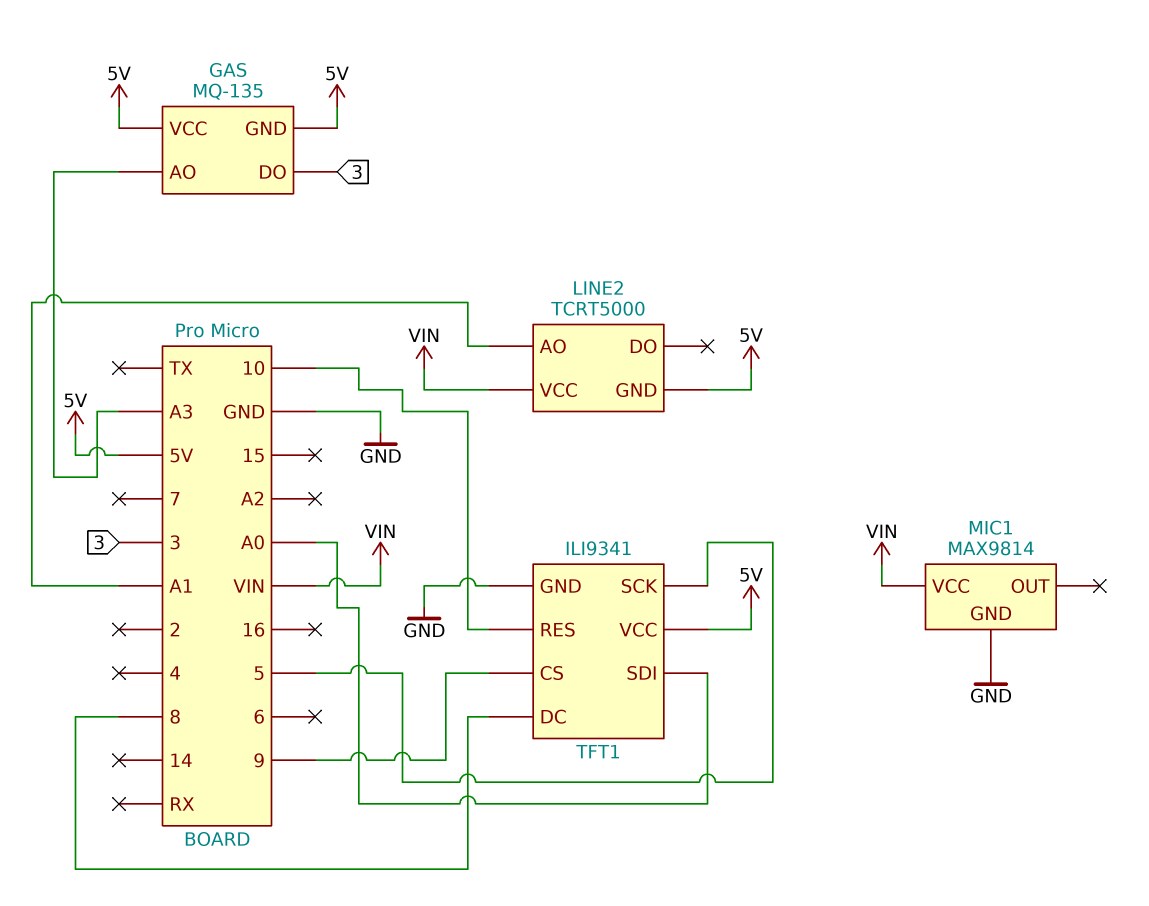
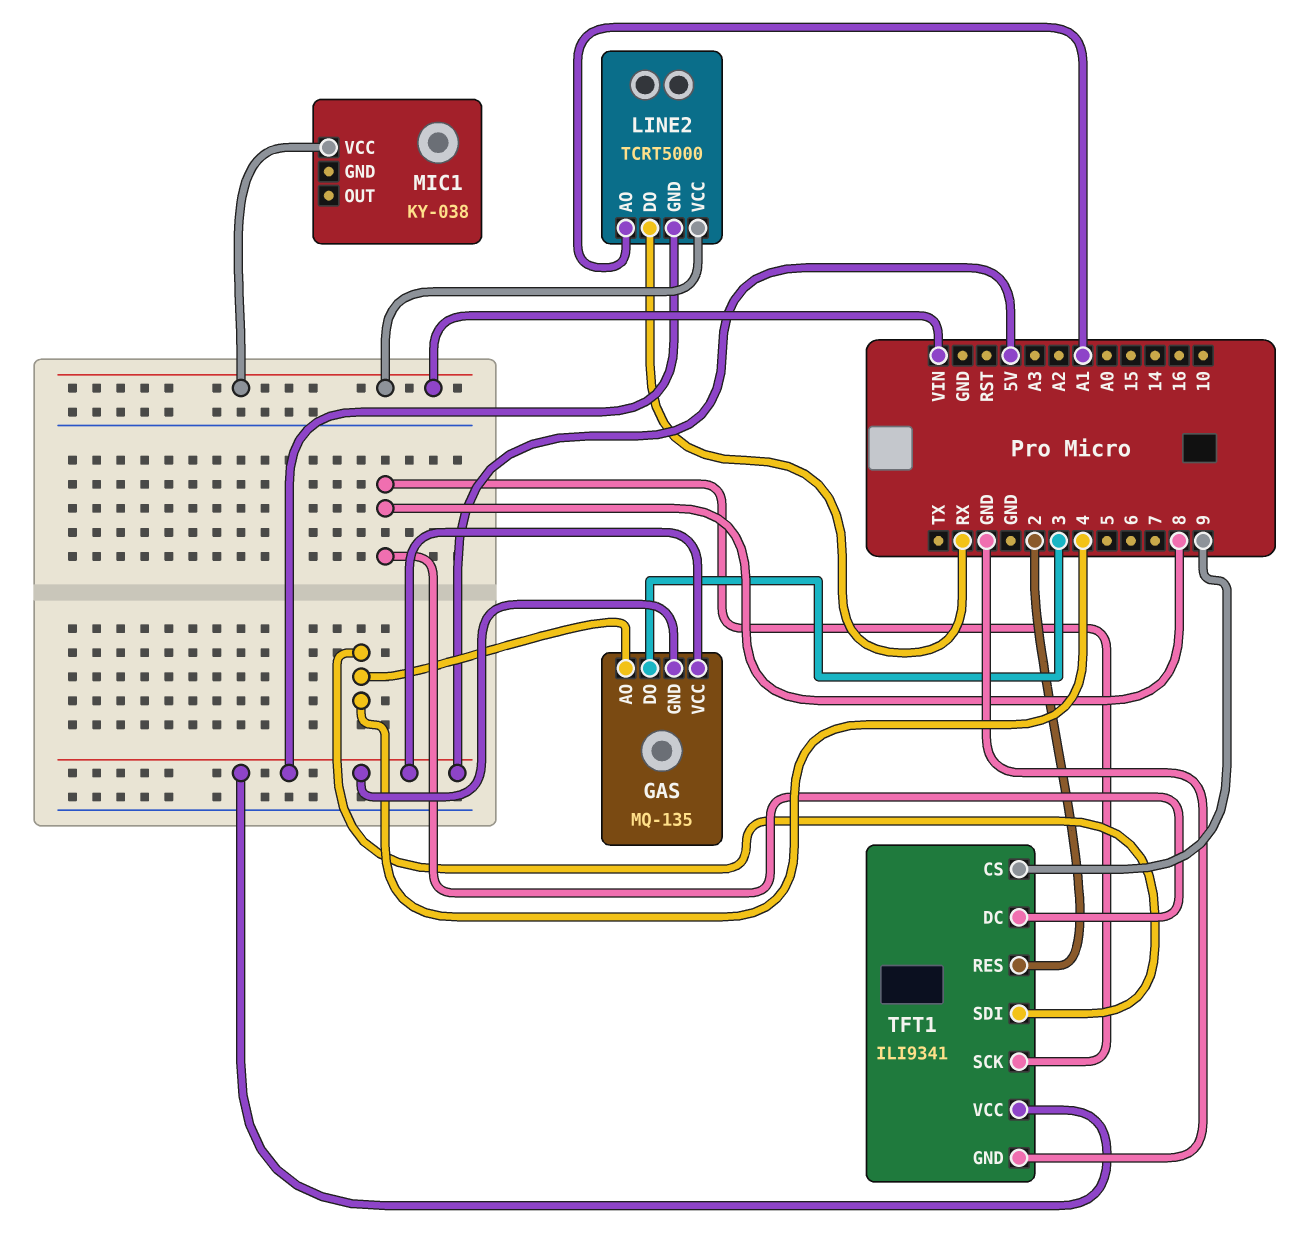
GAS pin AO: A3 -> 4
LINE2 pin DO: none -> RX
MIC1: MAX9814 -> KY-038
MIC1 pin GND: GND -> none
TFT1 pin RES: 10 -> 2
TFT1 pin SCK: 5 -> 8
TFT1 pin SDI: A0 -> 4

